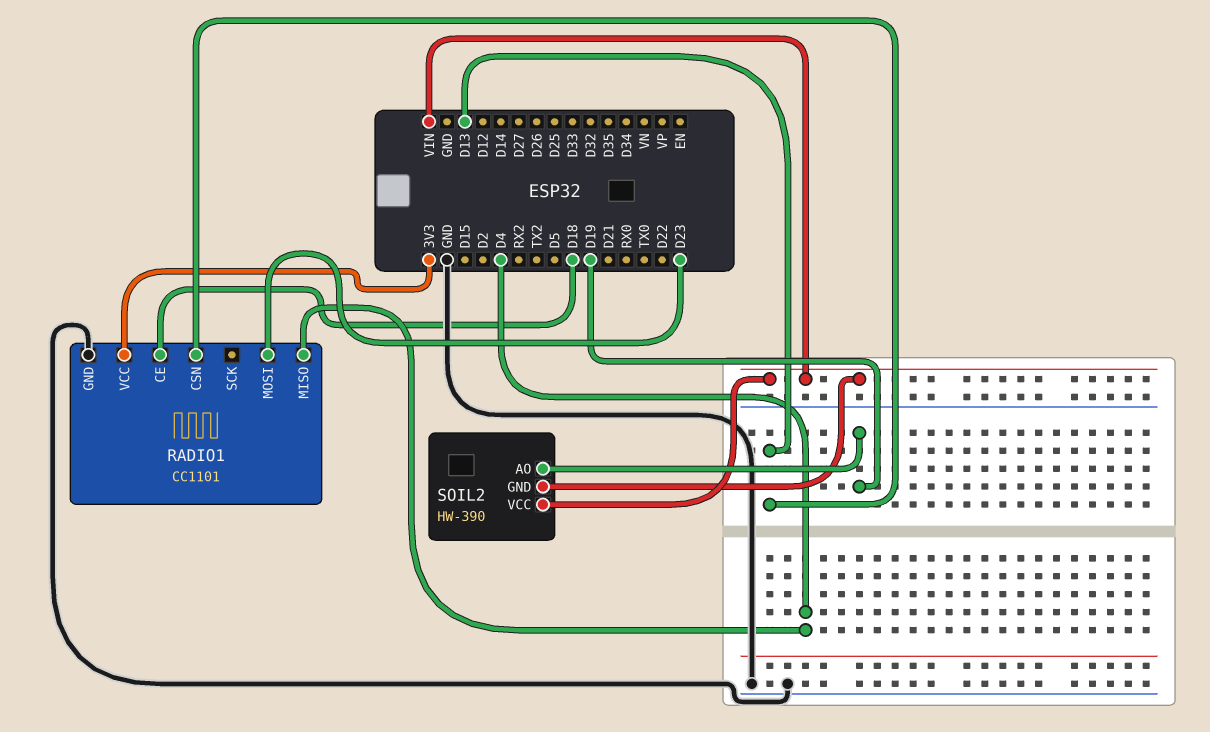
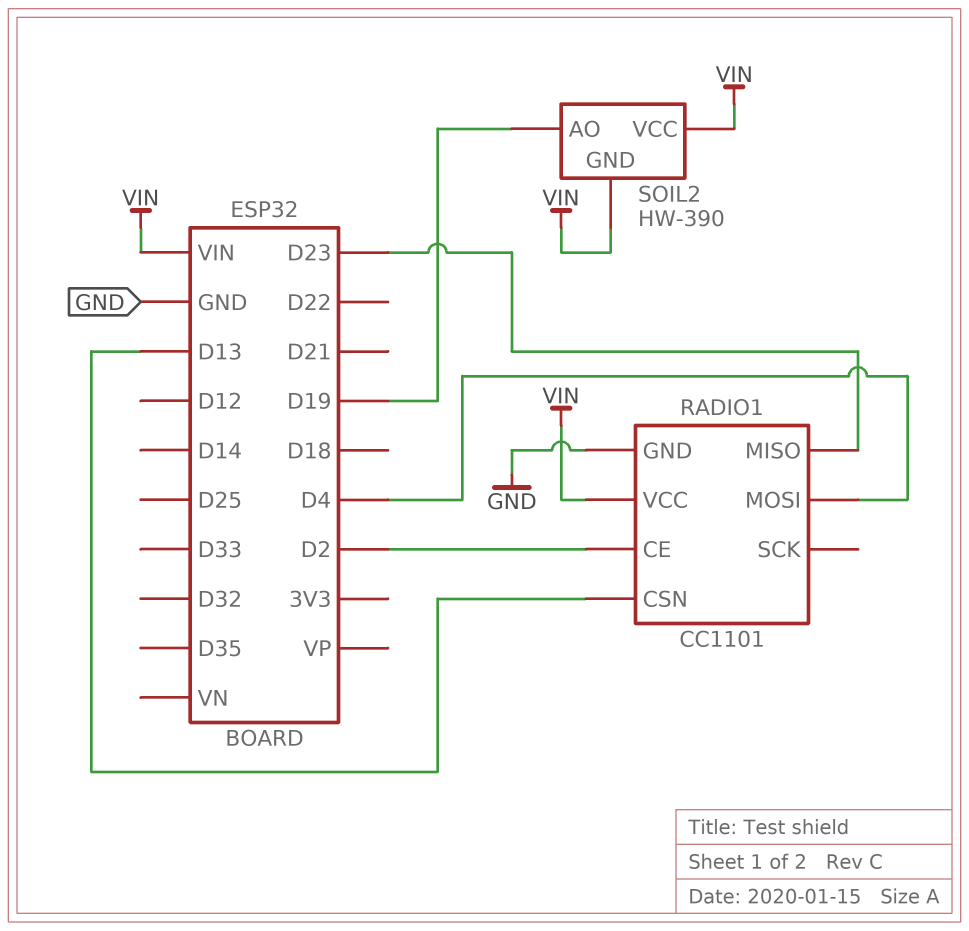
RADIO1 pin CE: D18 -> D2
RADIO1 pin MISO: D4 -> D23
RADIO1 pin MOSI: D23 -> D4
RADIO1 pin VCC: 3V3 -> VIN

